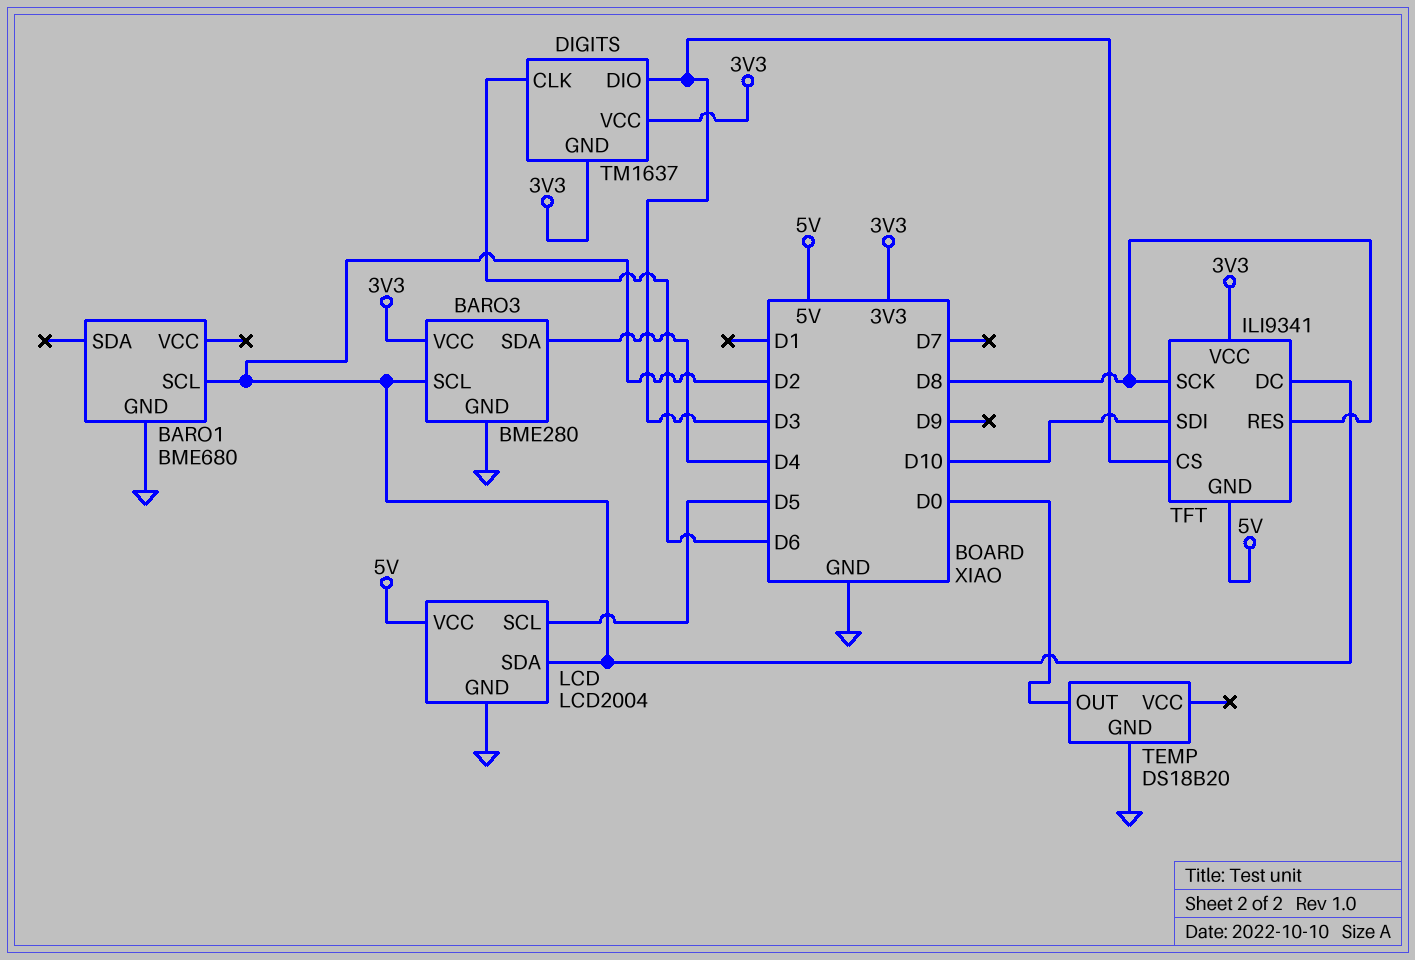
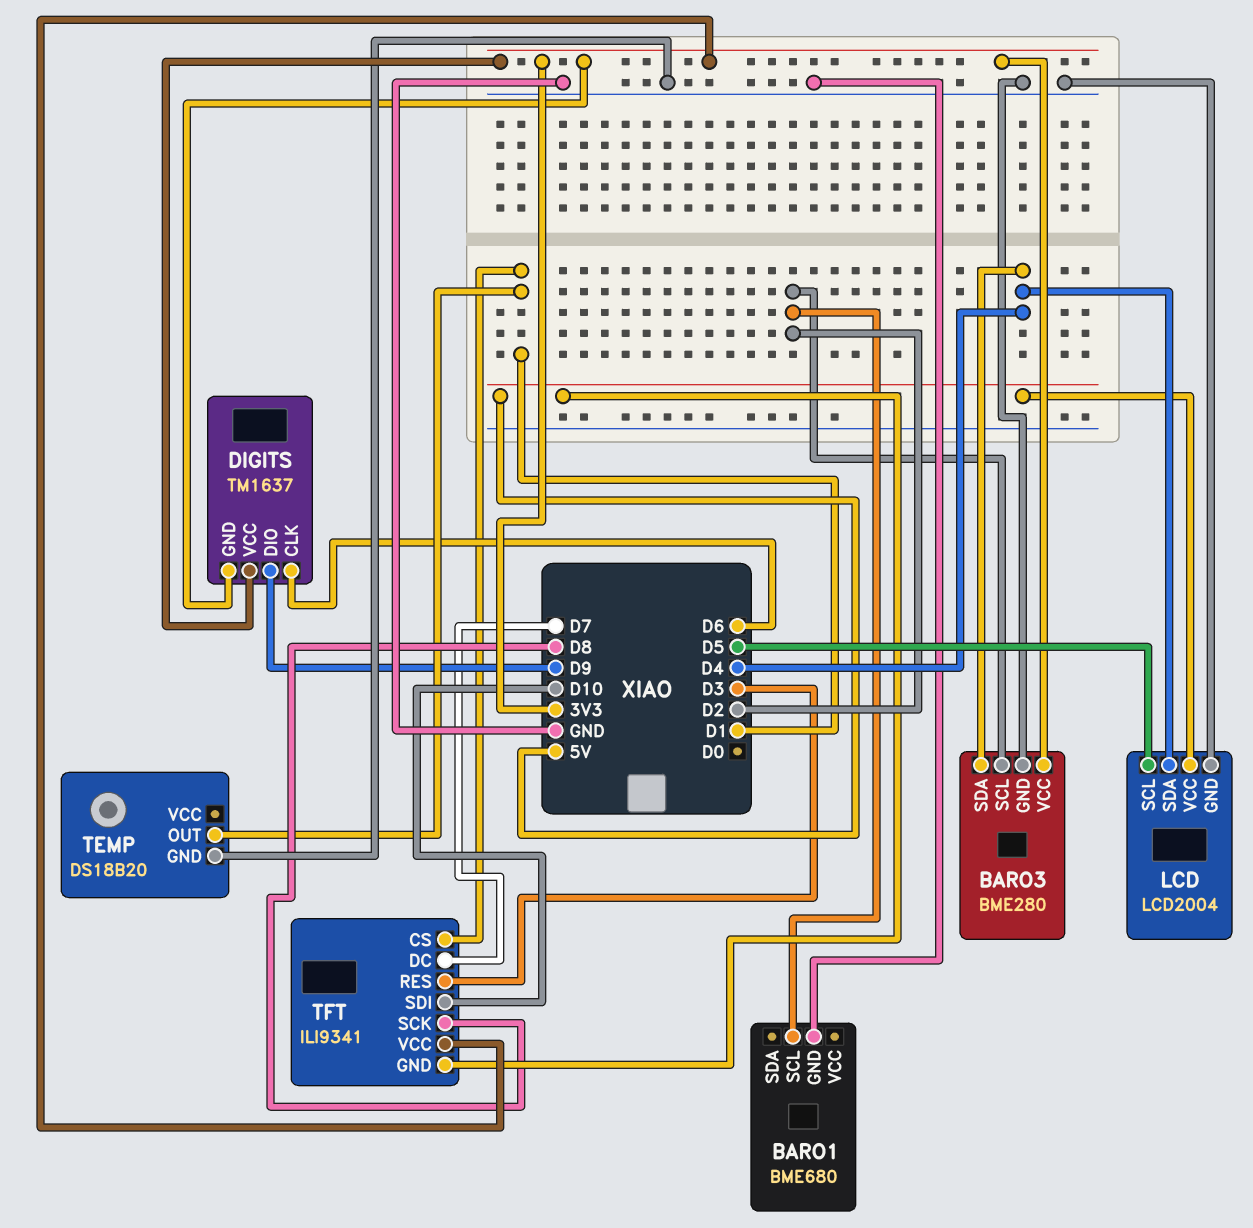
DIGITS pin DIO: D3 -> D9
LCD pin SDA: D2 -> D4
TEMP pin OUT: D0 -> D1
TFT pin CS: D3 -> D1
TFT pin DC: D2 -> D7
TFT pin RES: D8 -> D3

